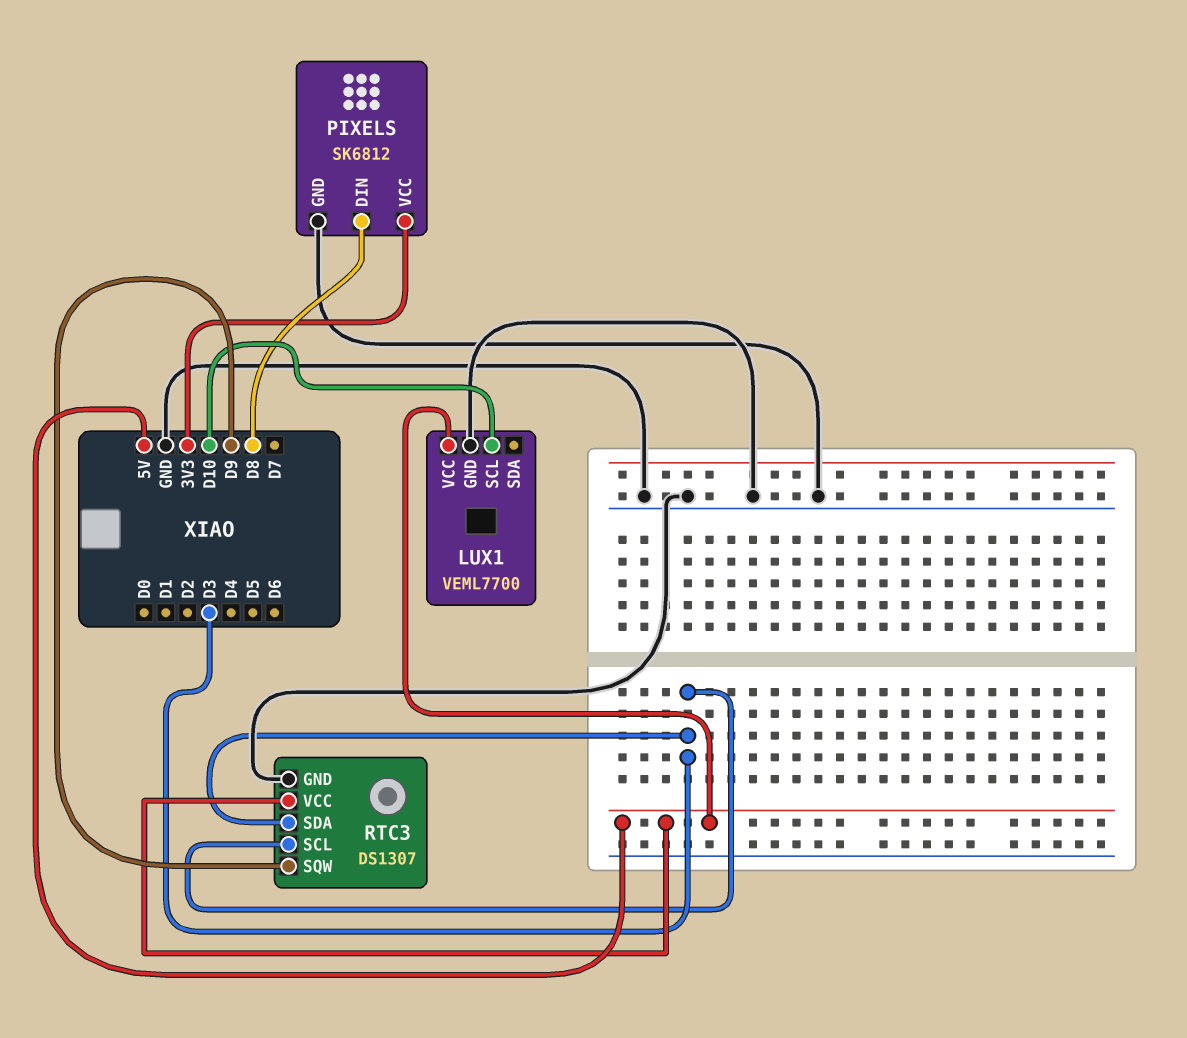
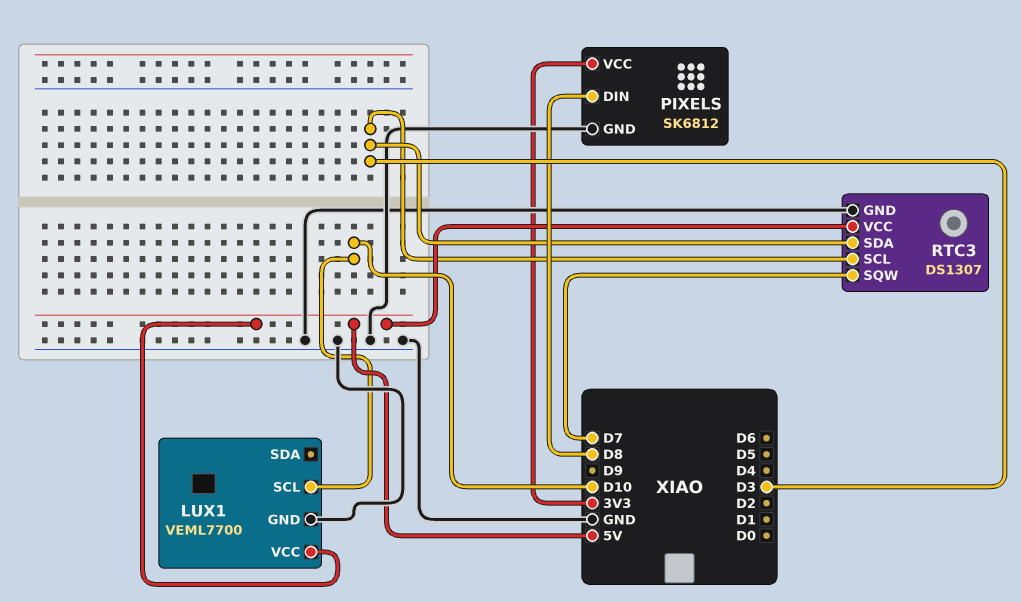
RTC3 pin SQW: D9 -> D7

